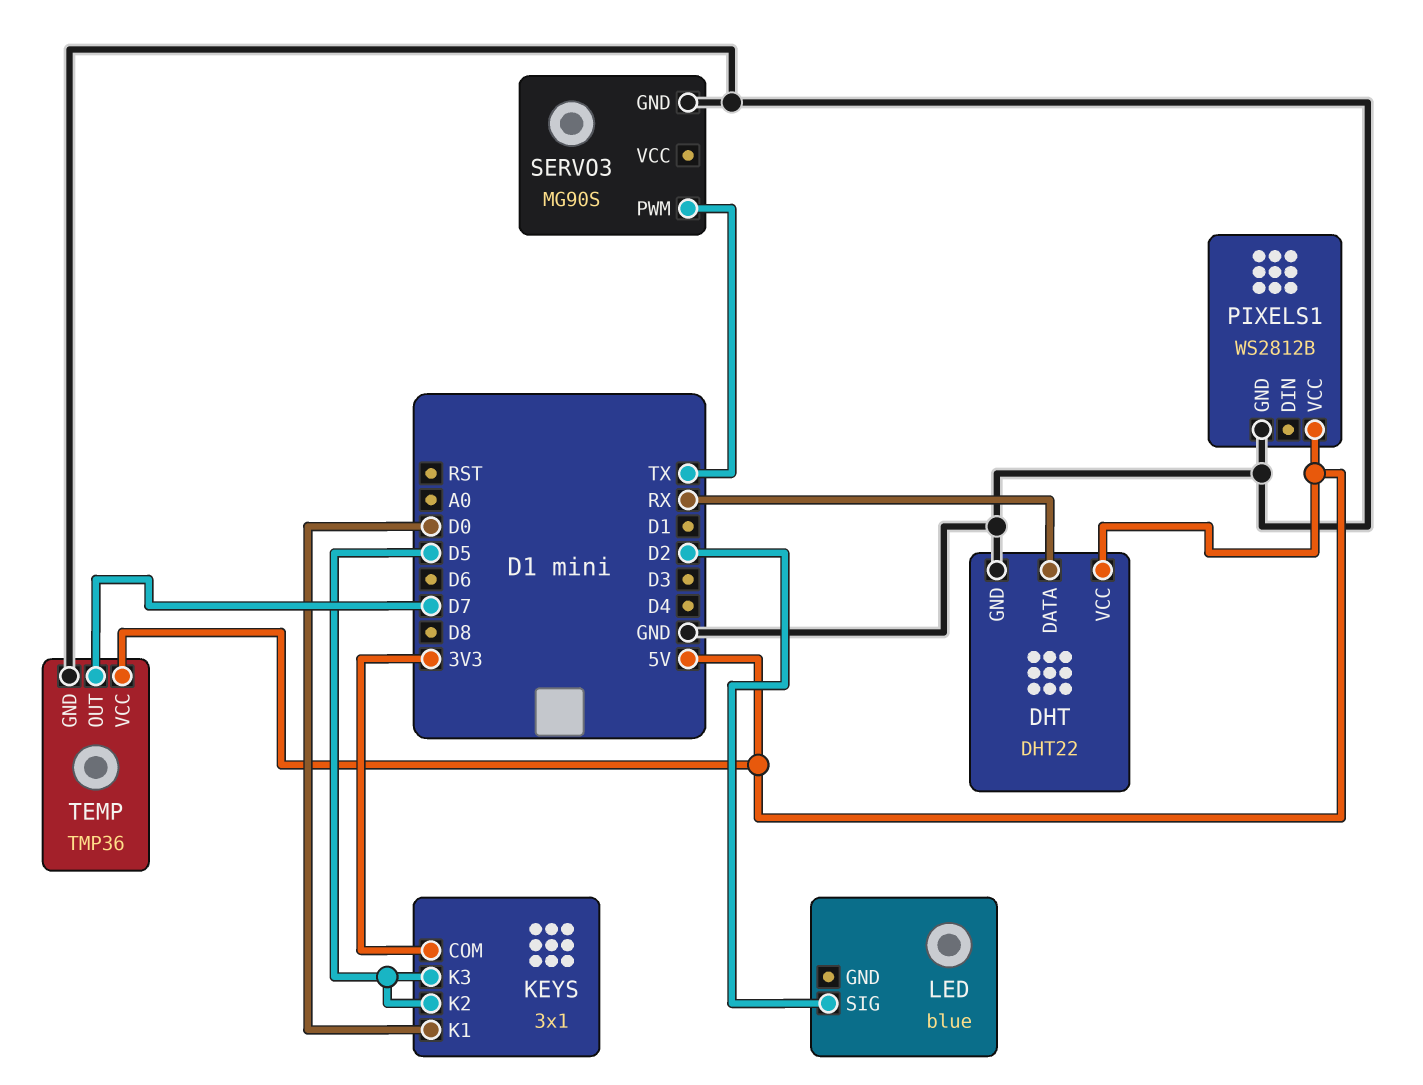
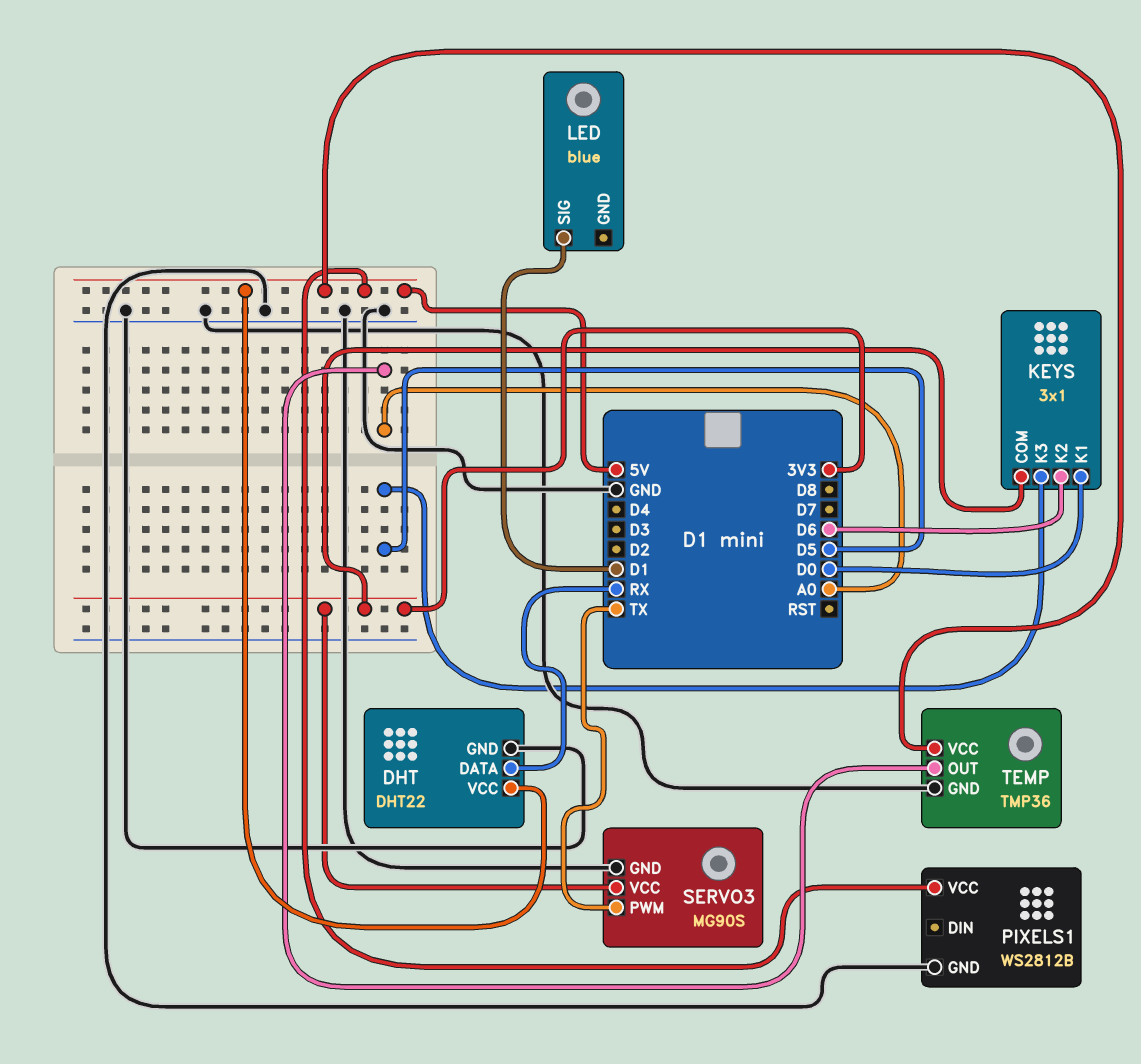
KEYS pin K2: D5 -> D6
LED pin SIG: D2 -> D1
SERVO3 pin VCC: none -> 3V3
TEMP pin OUT: D7 -> A0

